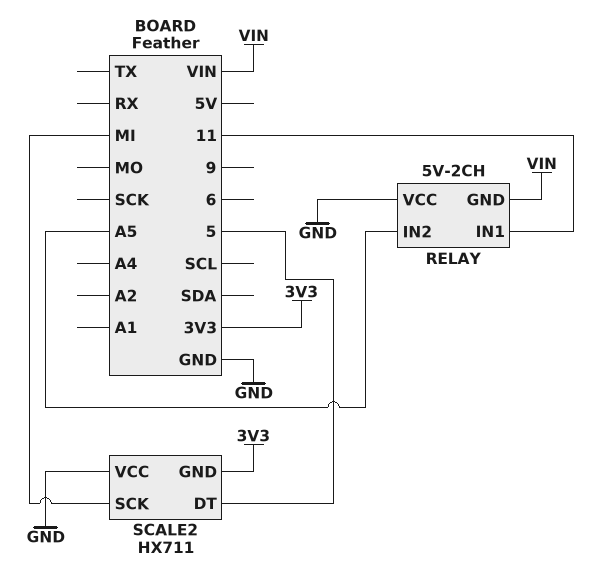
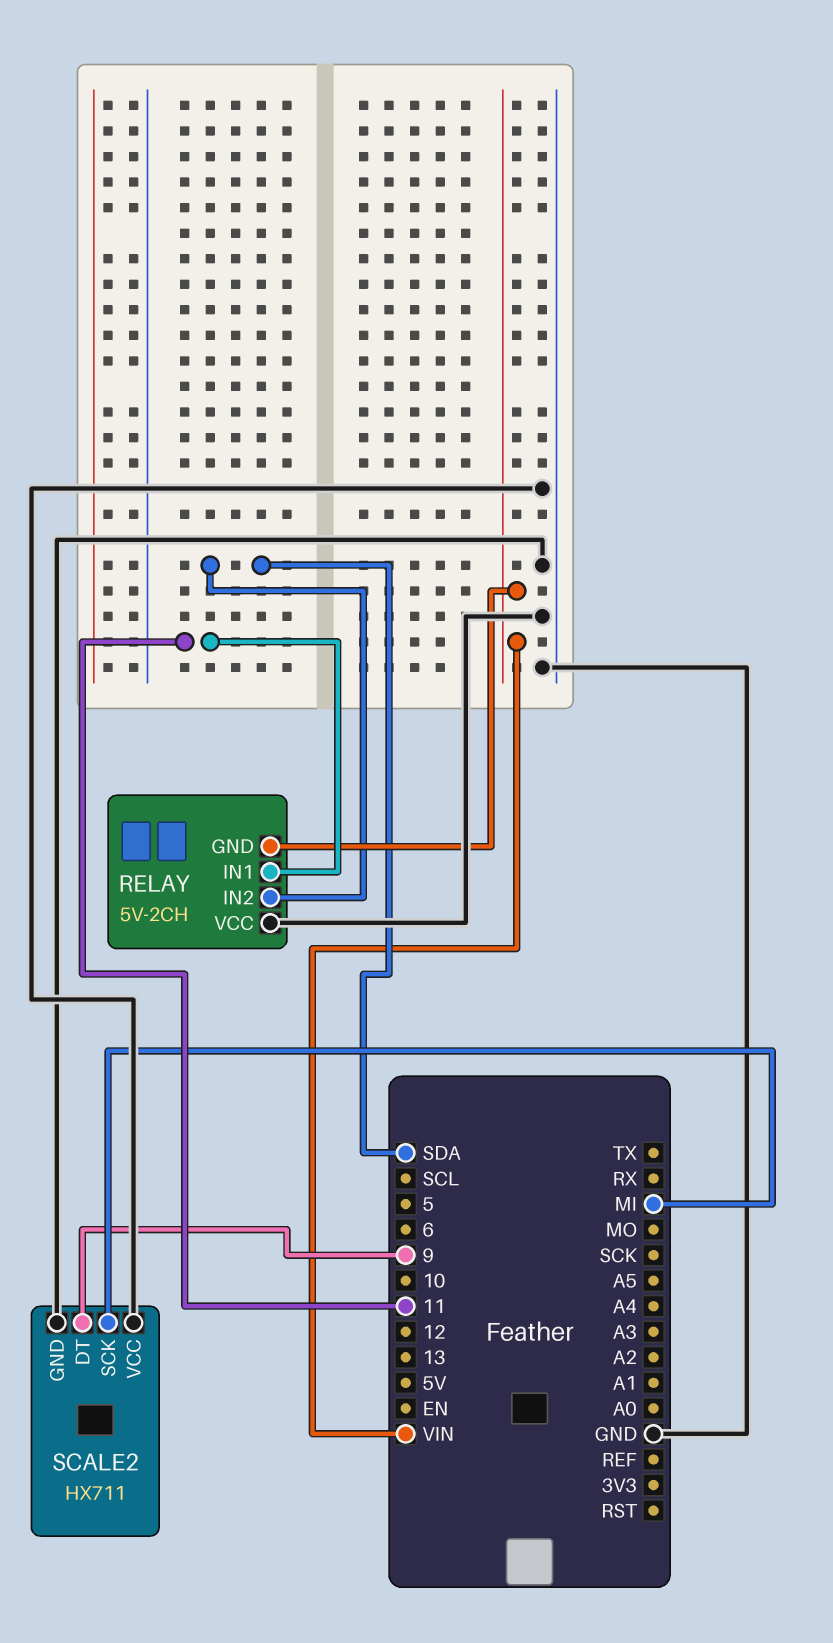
RELAY pin IN2: A5 -> SDA
SCALE2 pin DT: 5 -> 9
SCALE2 pin GND: 3V3 -> GND

